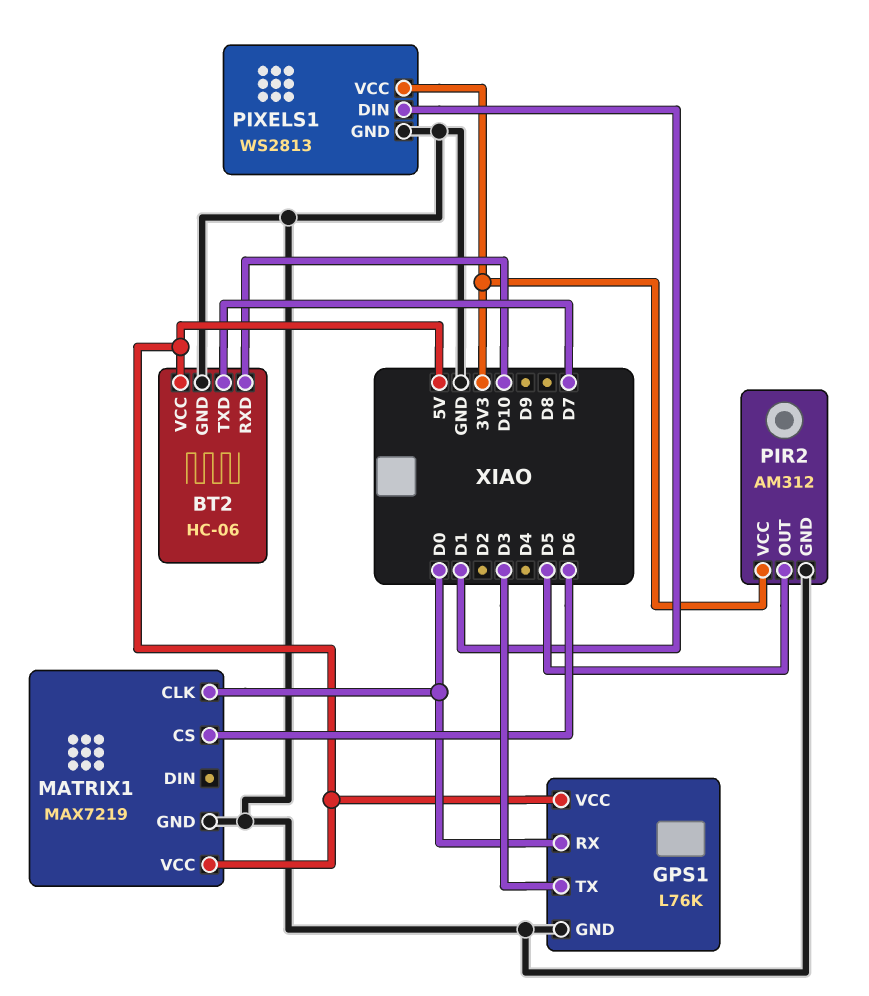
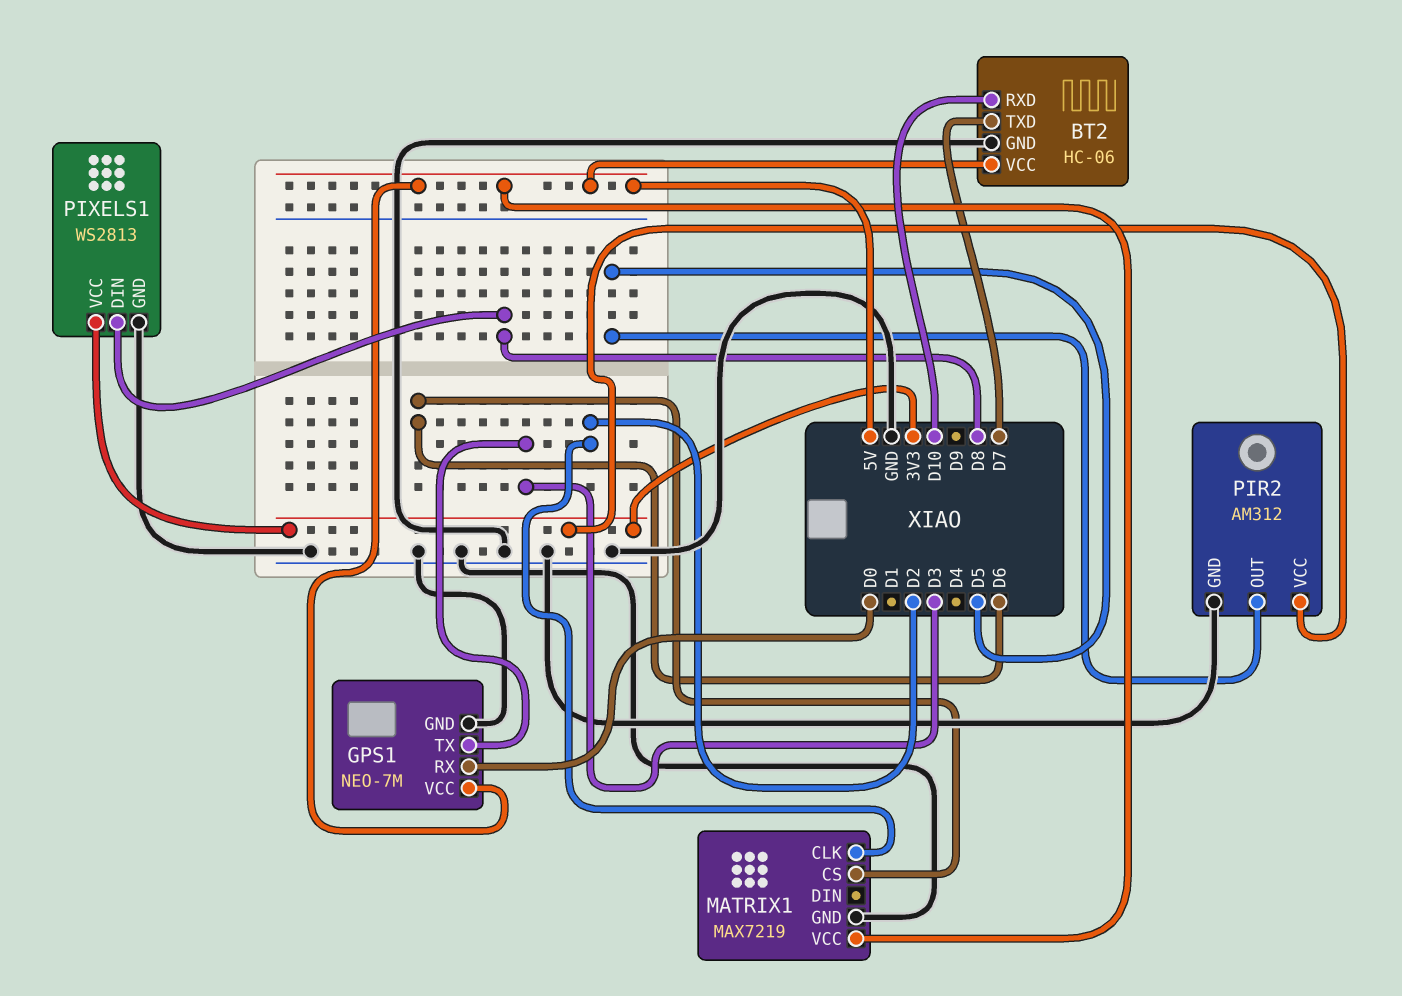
GPS1: L76K -> NEO-7M
MATRIX1 pin CLK: D0 -> D2
PIXELS1 pin DIN: D1 -> D8

